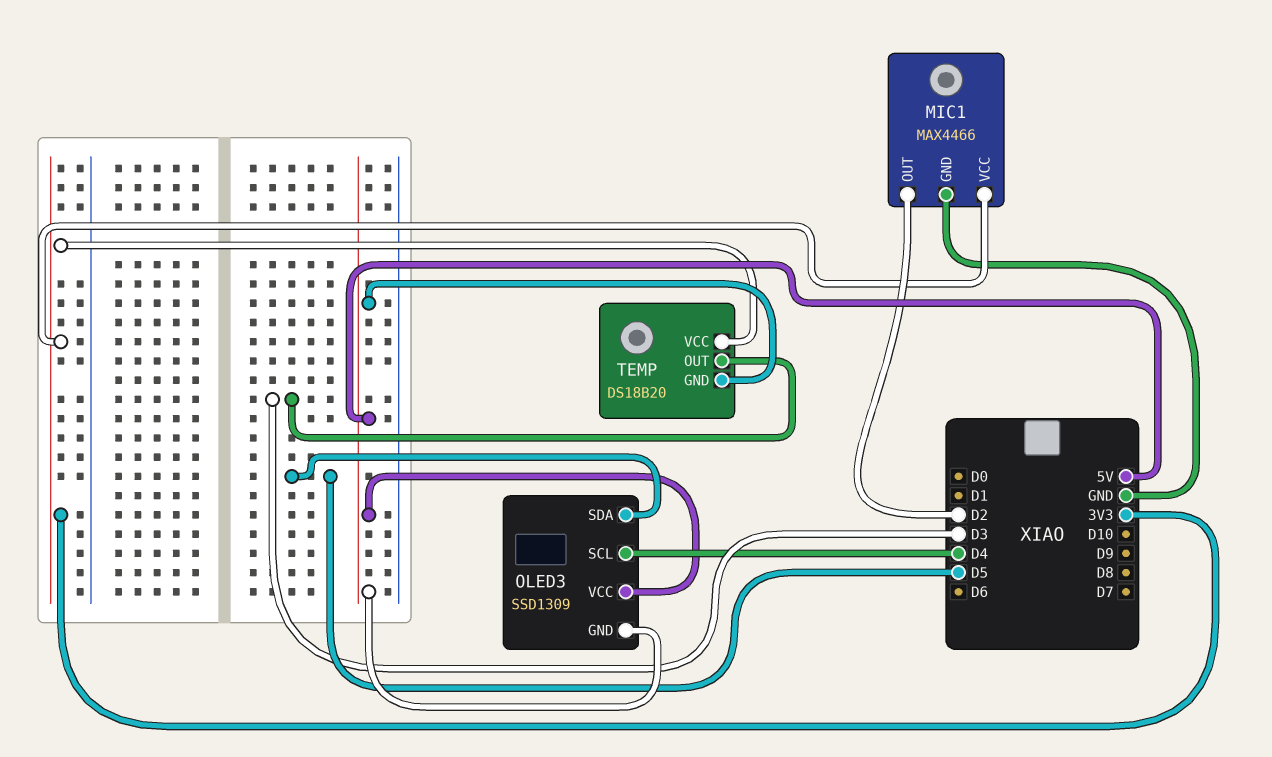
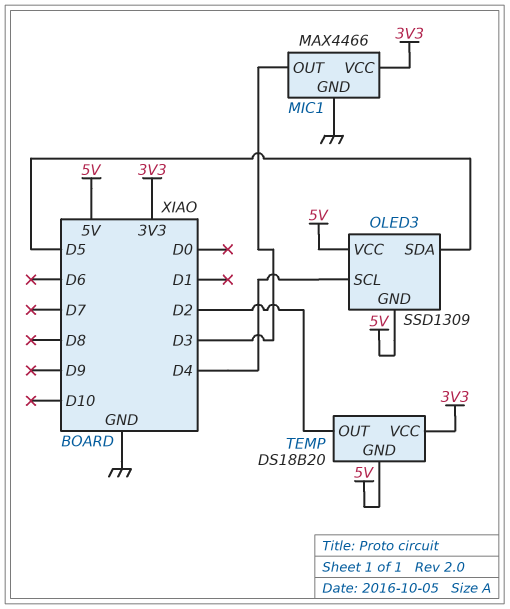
MIC1 pin OUT: D2 -> D3
TEMP pin OUT: D3 -> D2

